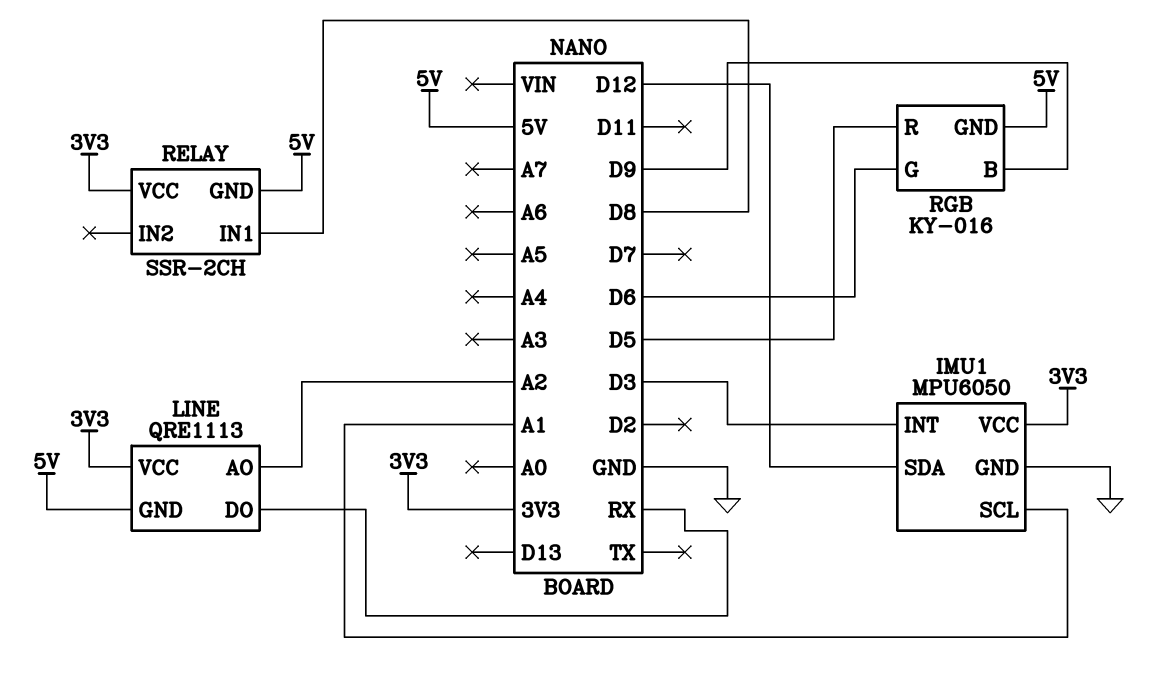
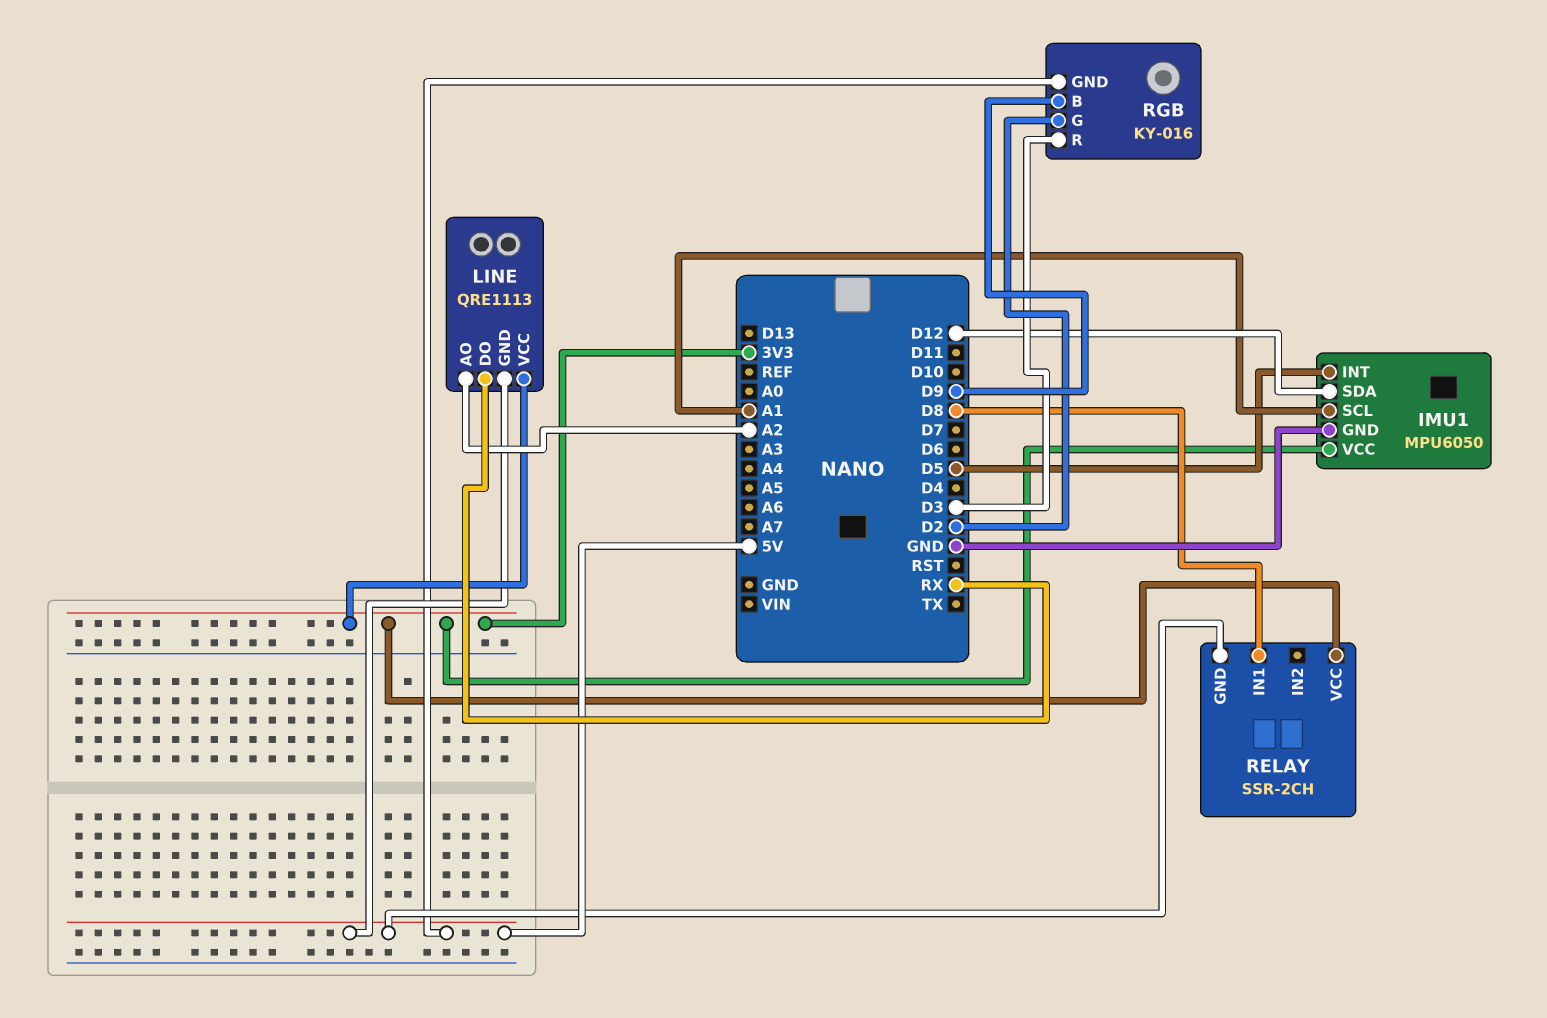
IMU1 pin INT: D3 -> D5
RGB pin G: D6 -> D2
RGB pin R: D5 -> D3

